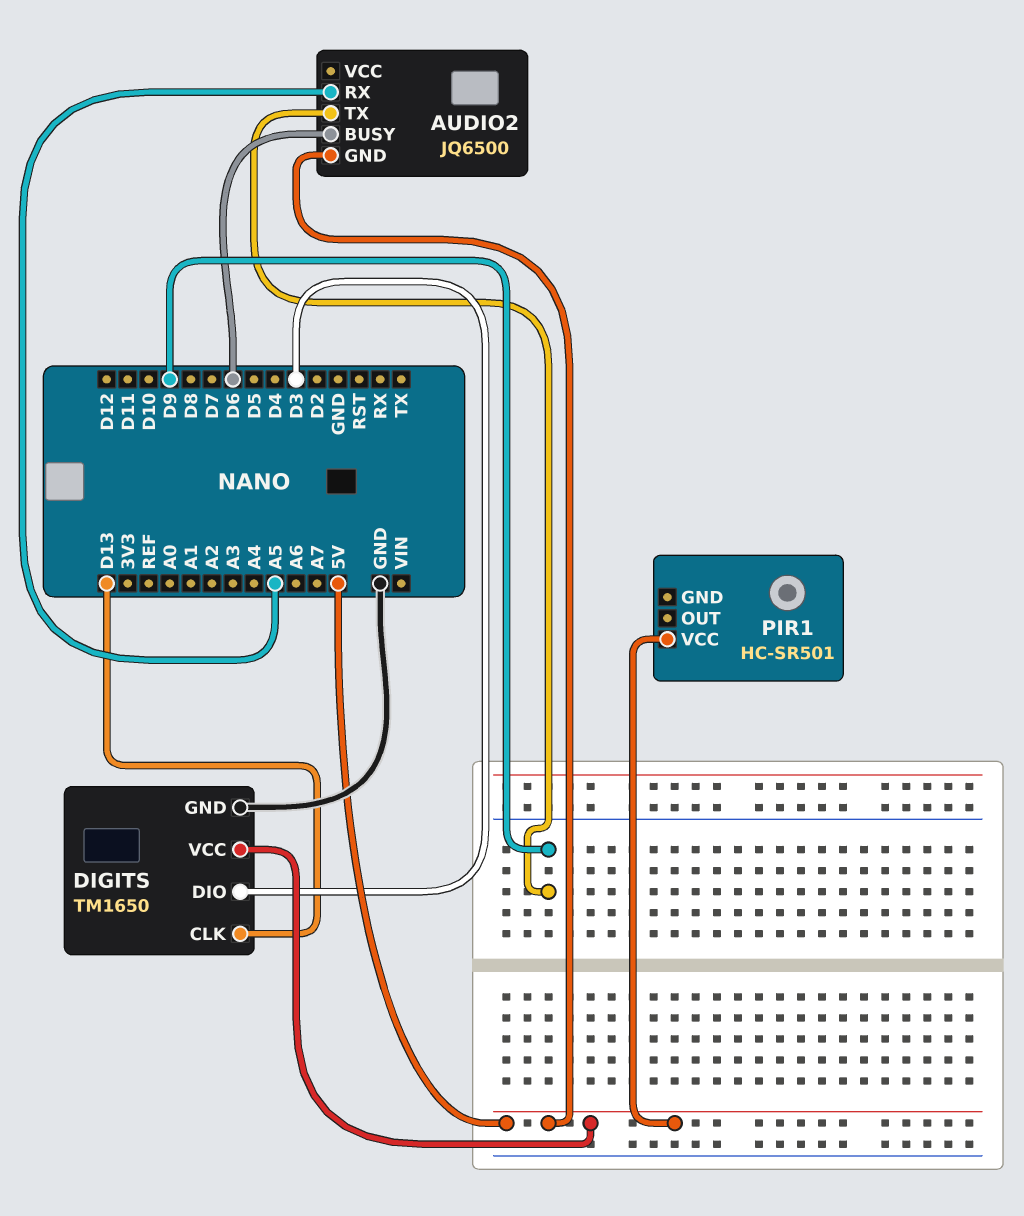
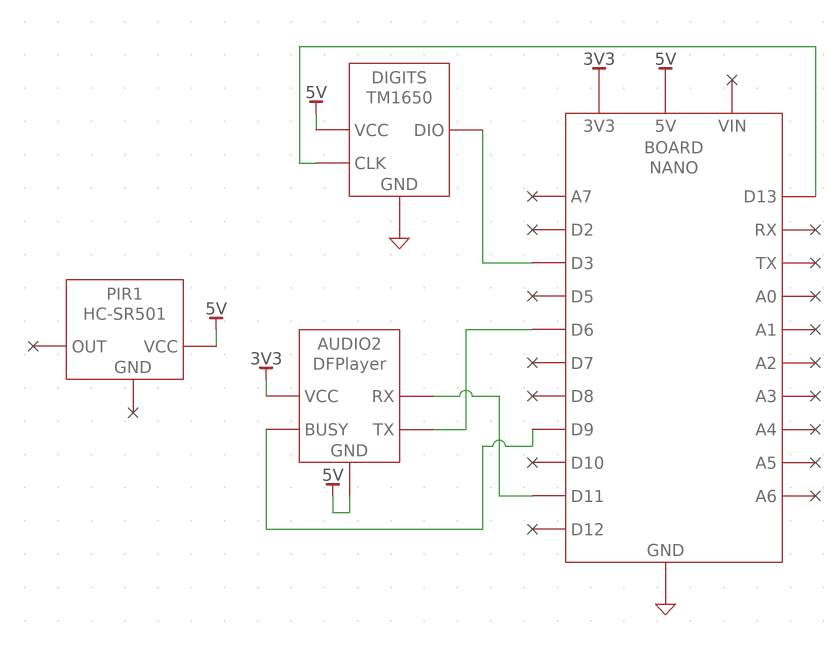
AUDIO2: JQ6500 -> DFPlayer
AUDIO2 pin BUSY: D6 -> D9
AUDIO2 pin RX: A5 -> D11
AUDIO2 pin TX: D9 -> D6
AUDIO2 pin VCC: none -> 3V3

